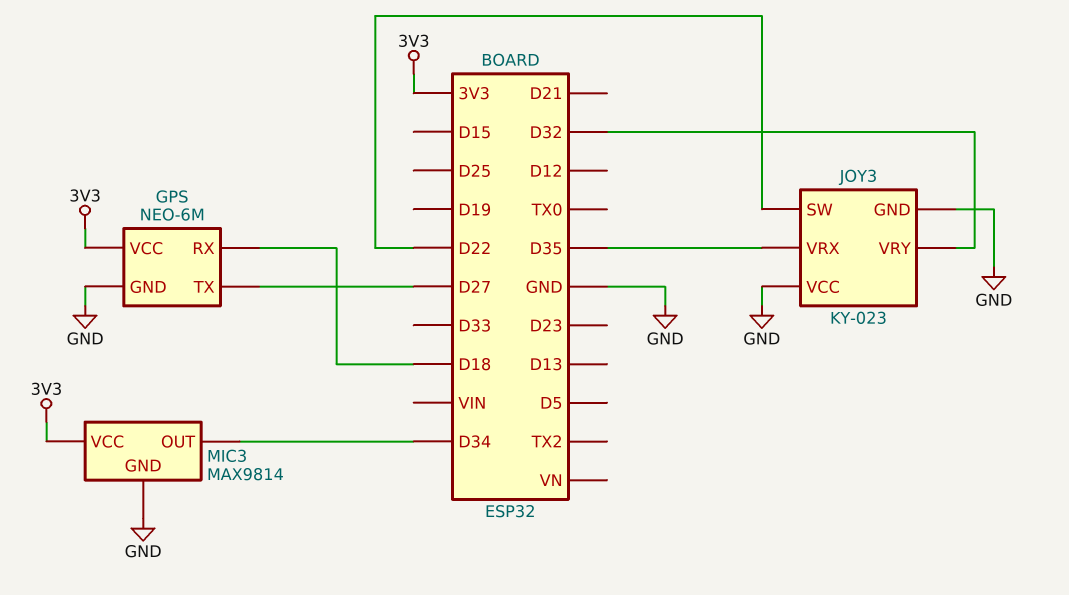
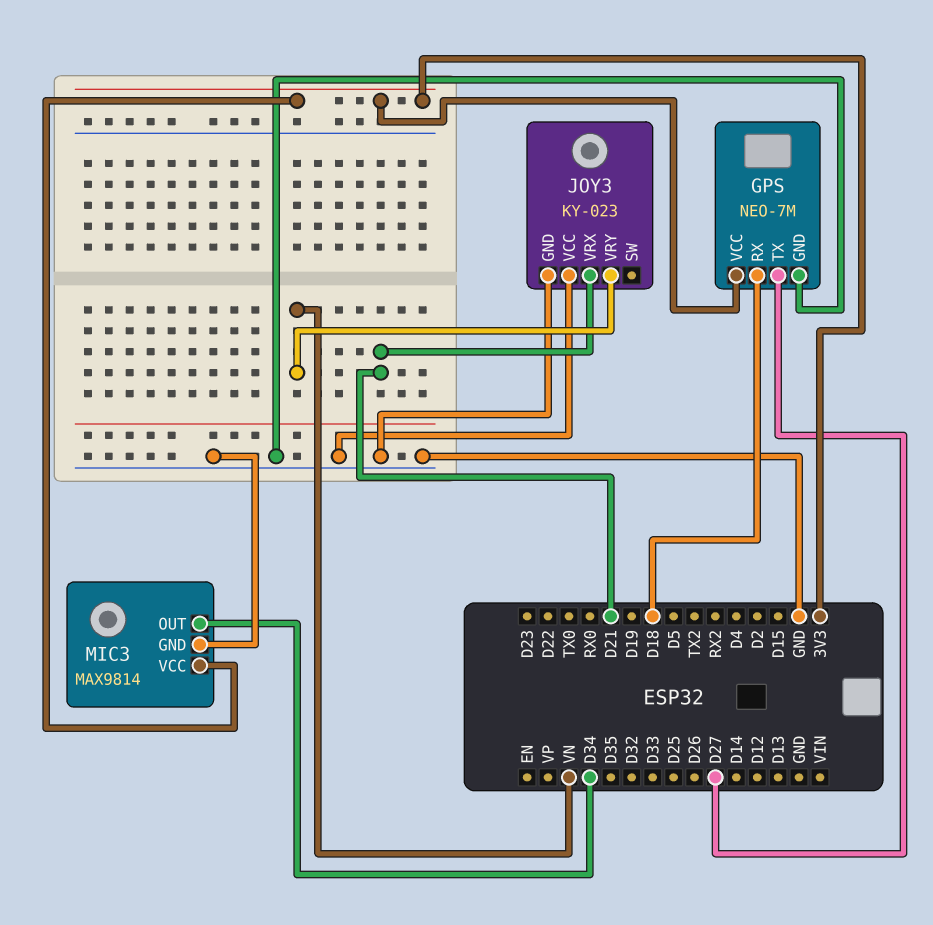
GPS: NEO-6M -> NEO-7M
JOY3 pin SW: D22 -> none
JOY3 pin VRX: D35 -> D21
JOY3 pin VRY: D32 -> VN

